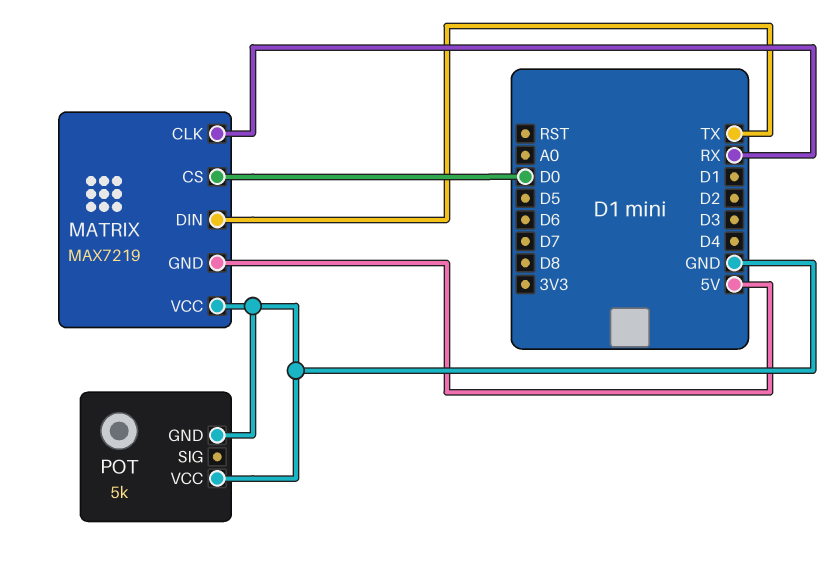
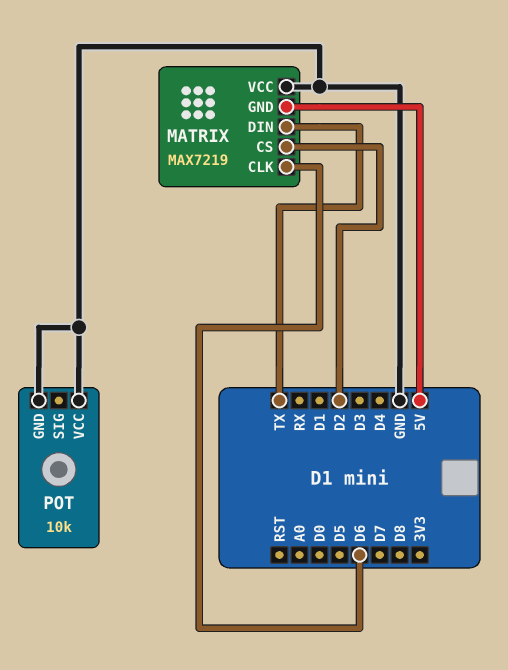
MATRIX pin CLK: RX -> D6
MATRIX pin CS: D0 -> D2
POT: 5k -> 10k

